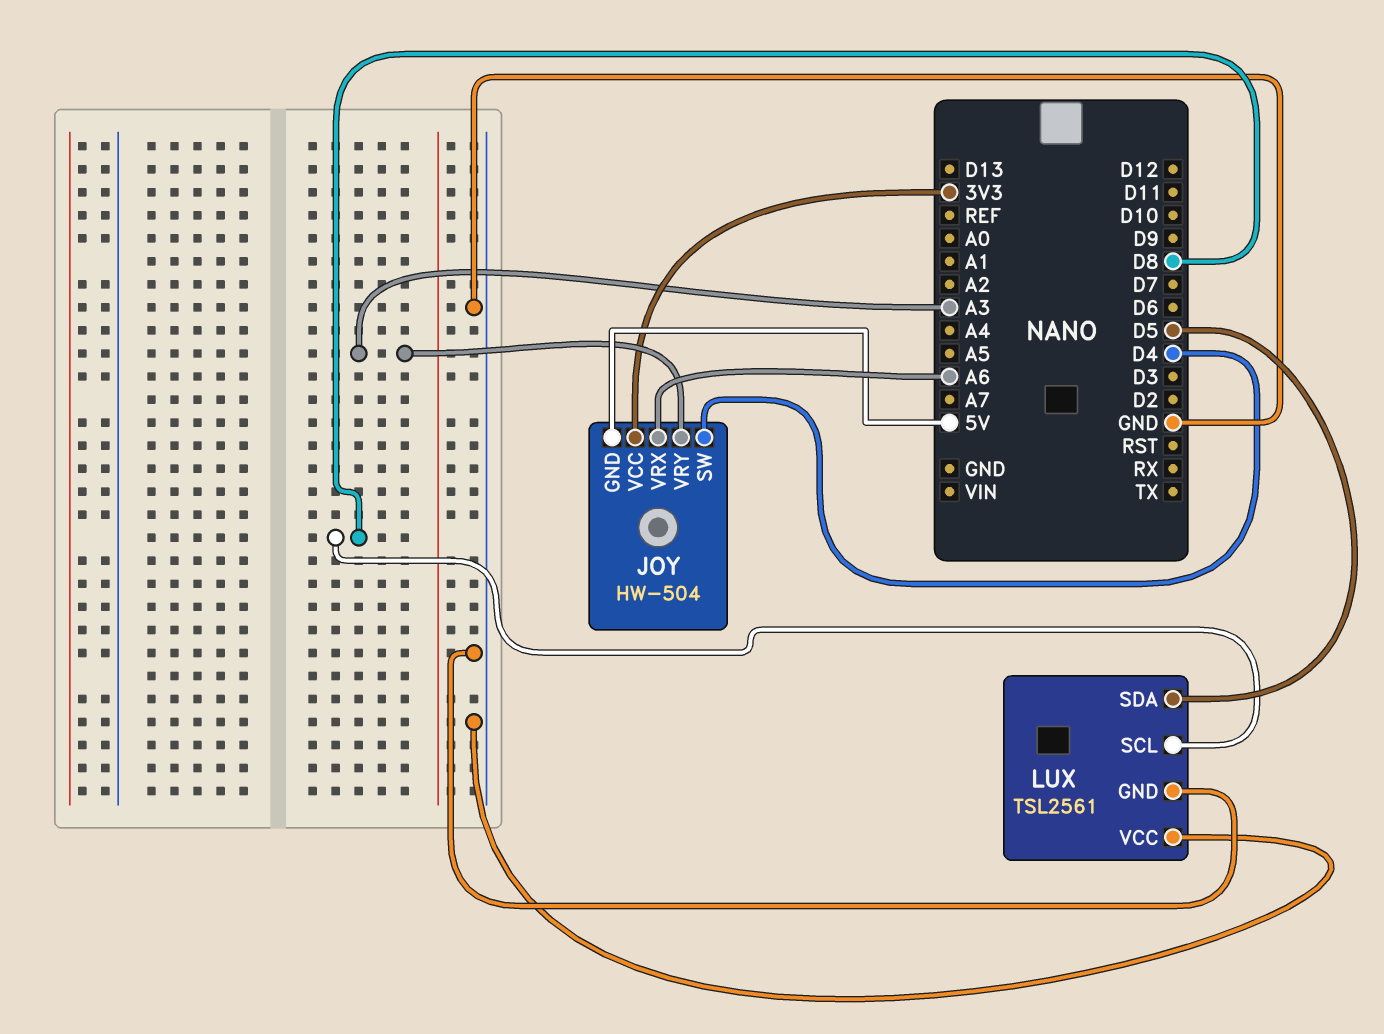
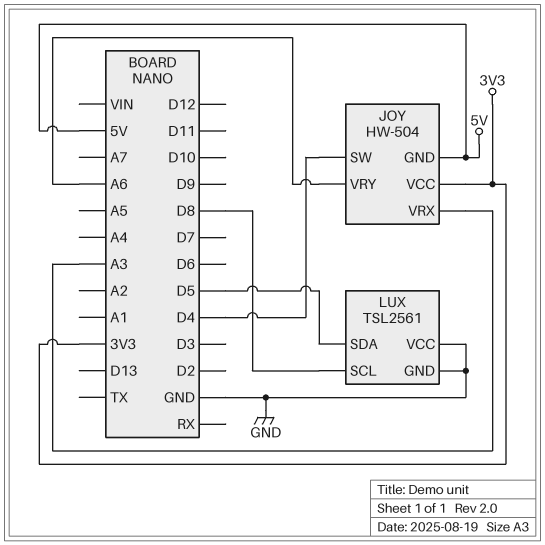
JOY pin VRX: A6 -> A3
JOY pin VRY: A3 -> A6

